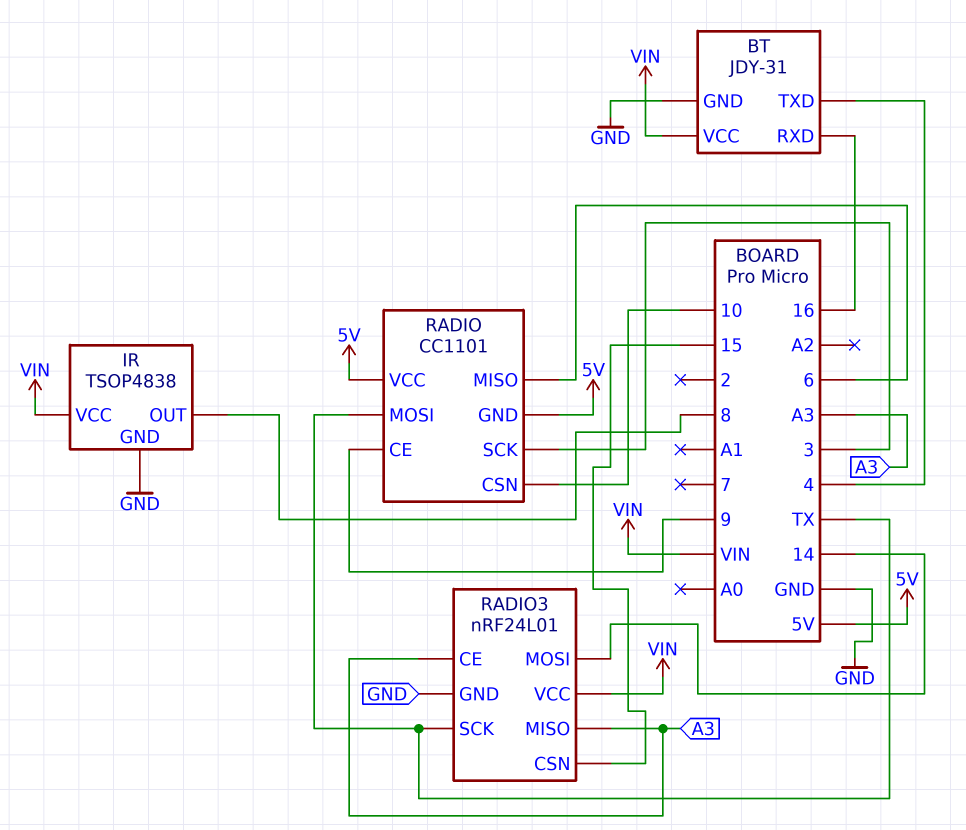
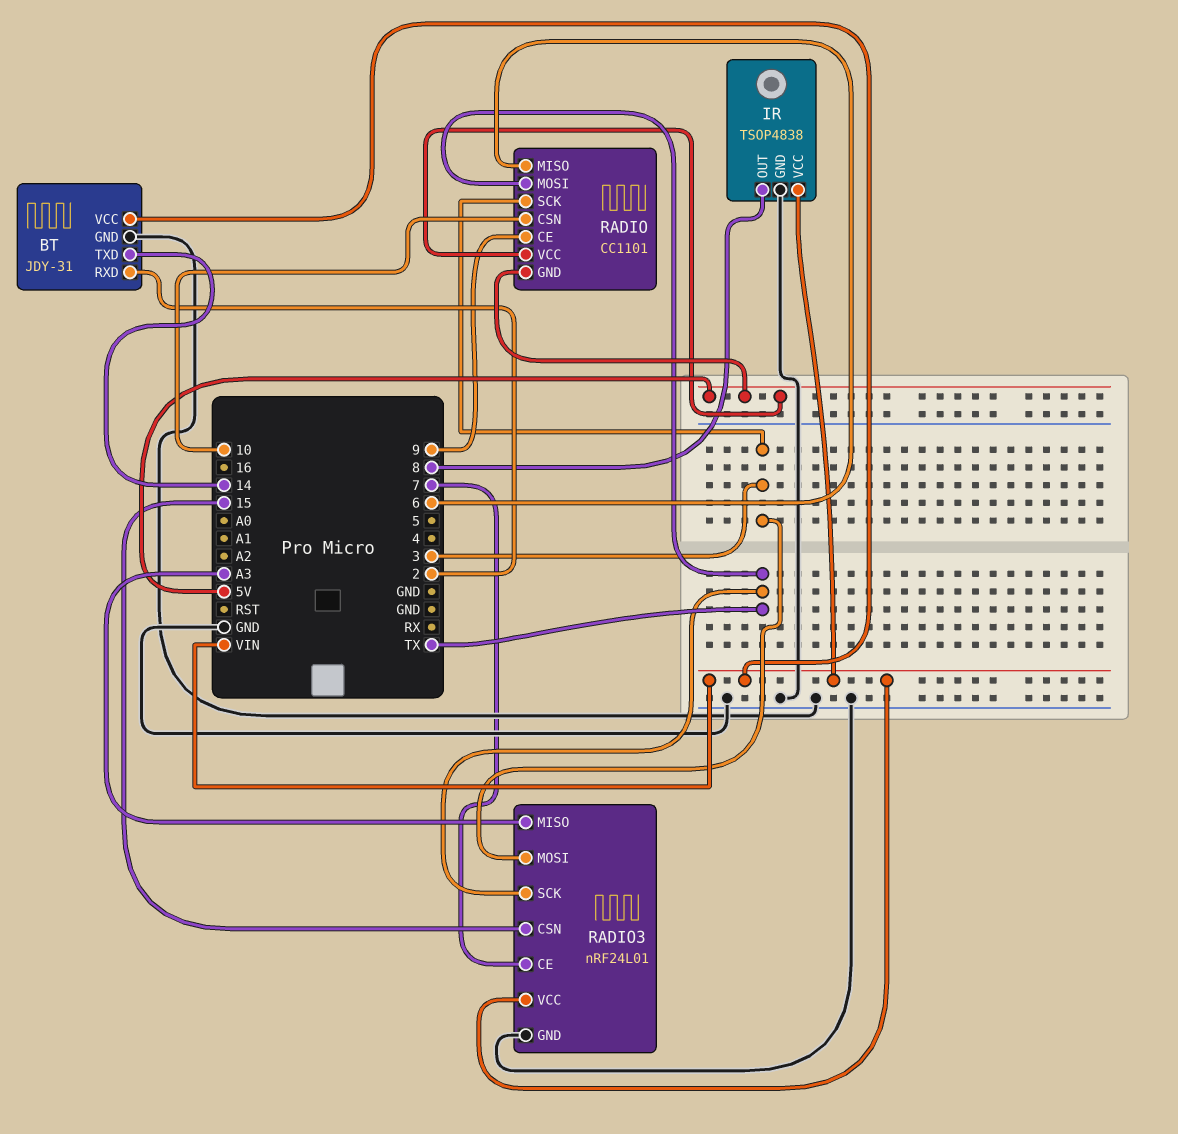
BT pin RXD: 16 -> 2
BT pin TXD: 4 -> 14
RADIO3 pin CE: A3 -> 7
RADIO3 pin MOSI: 14 -> 3

